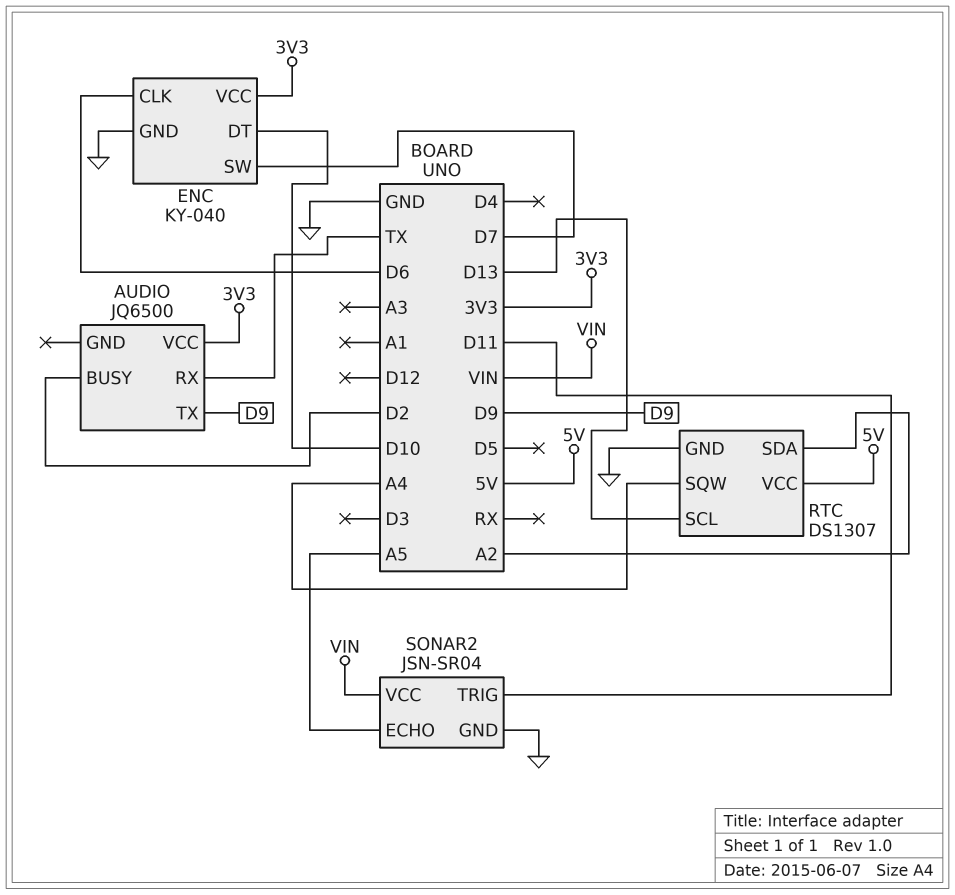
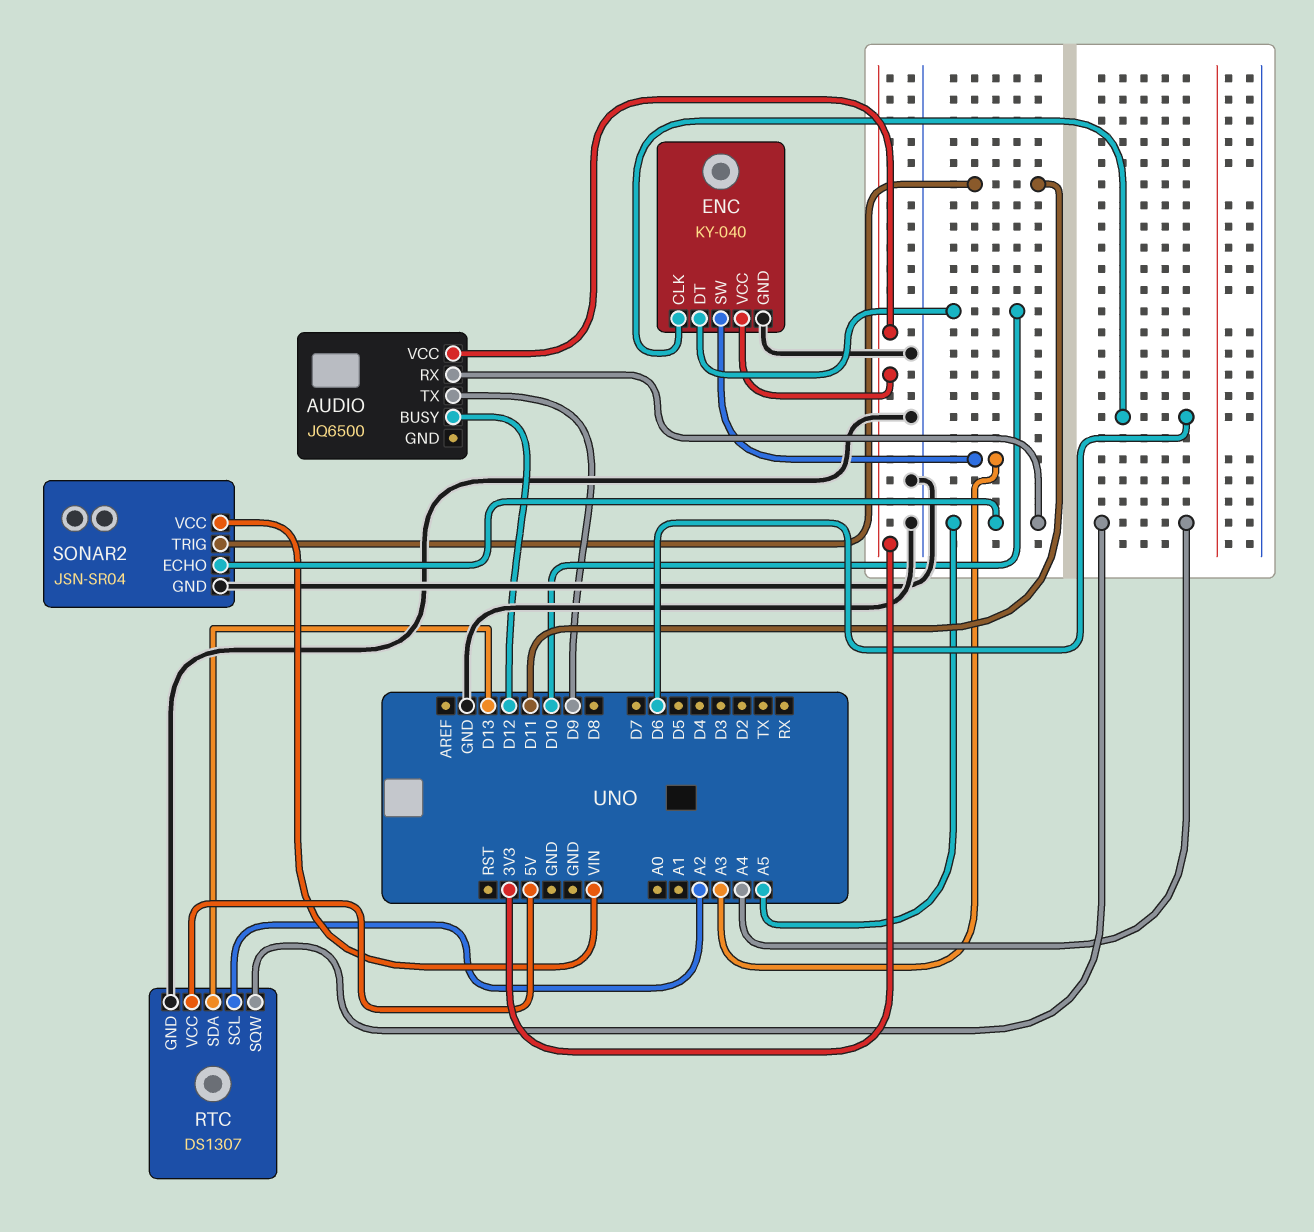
AUDIO pin BUSY: D2 -> D12
AUDIO pin RX: TX -> A5
ENC pin SW: D7 -> A3
RTC pin SCL: D13 -> A2
RTC pin SDA: A2 -> D13

